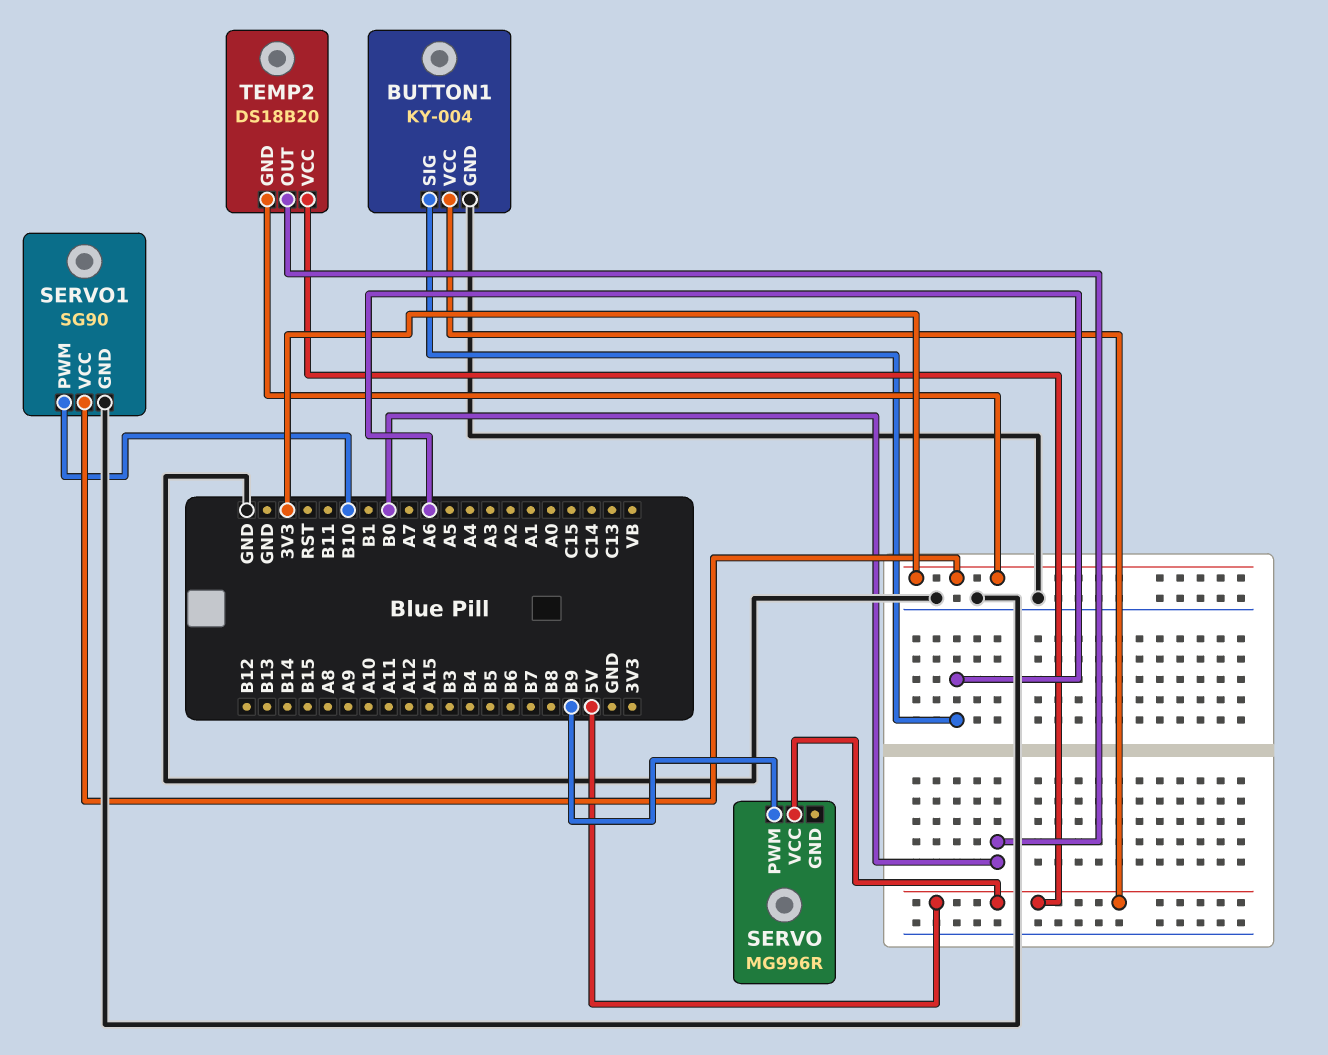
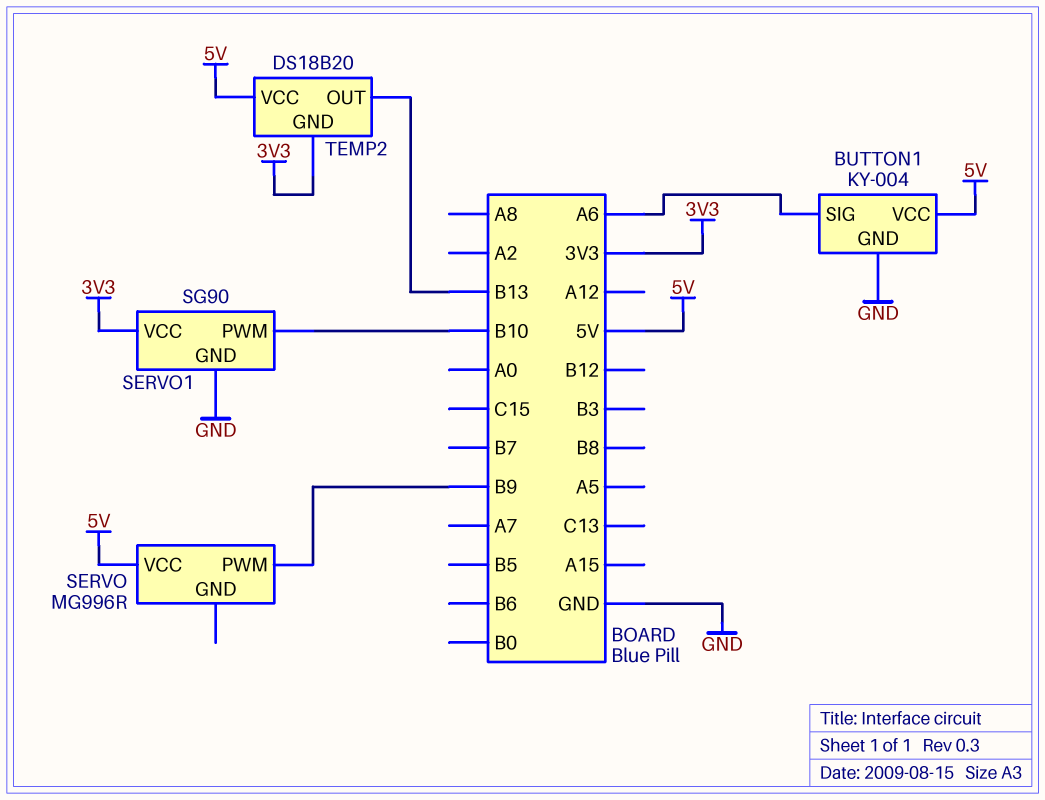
TEMP2 pin OUT: B0 -> B13

